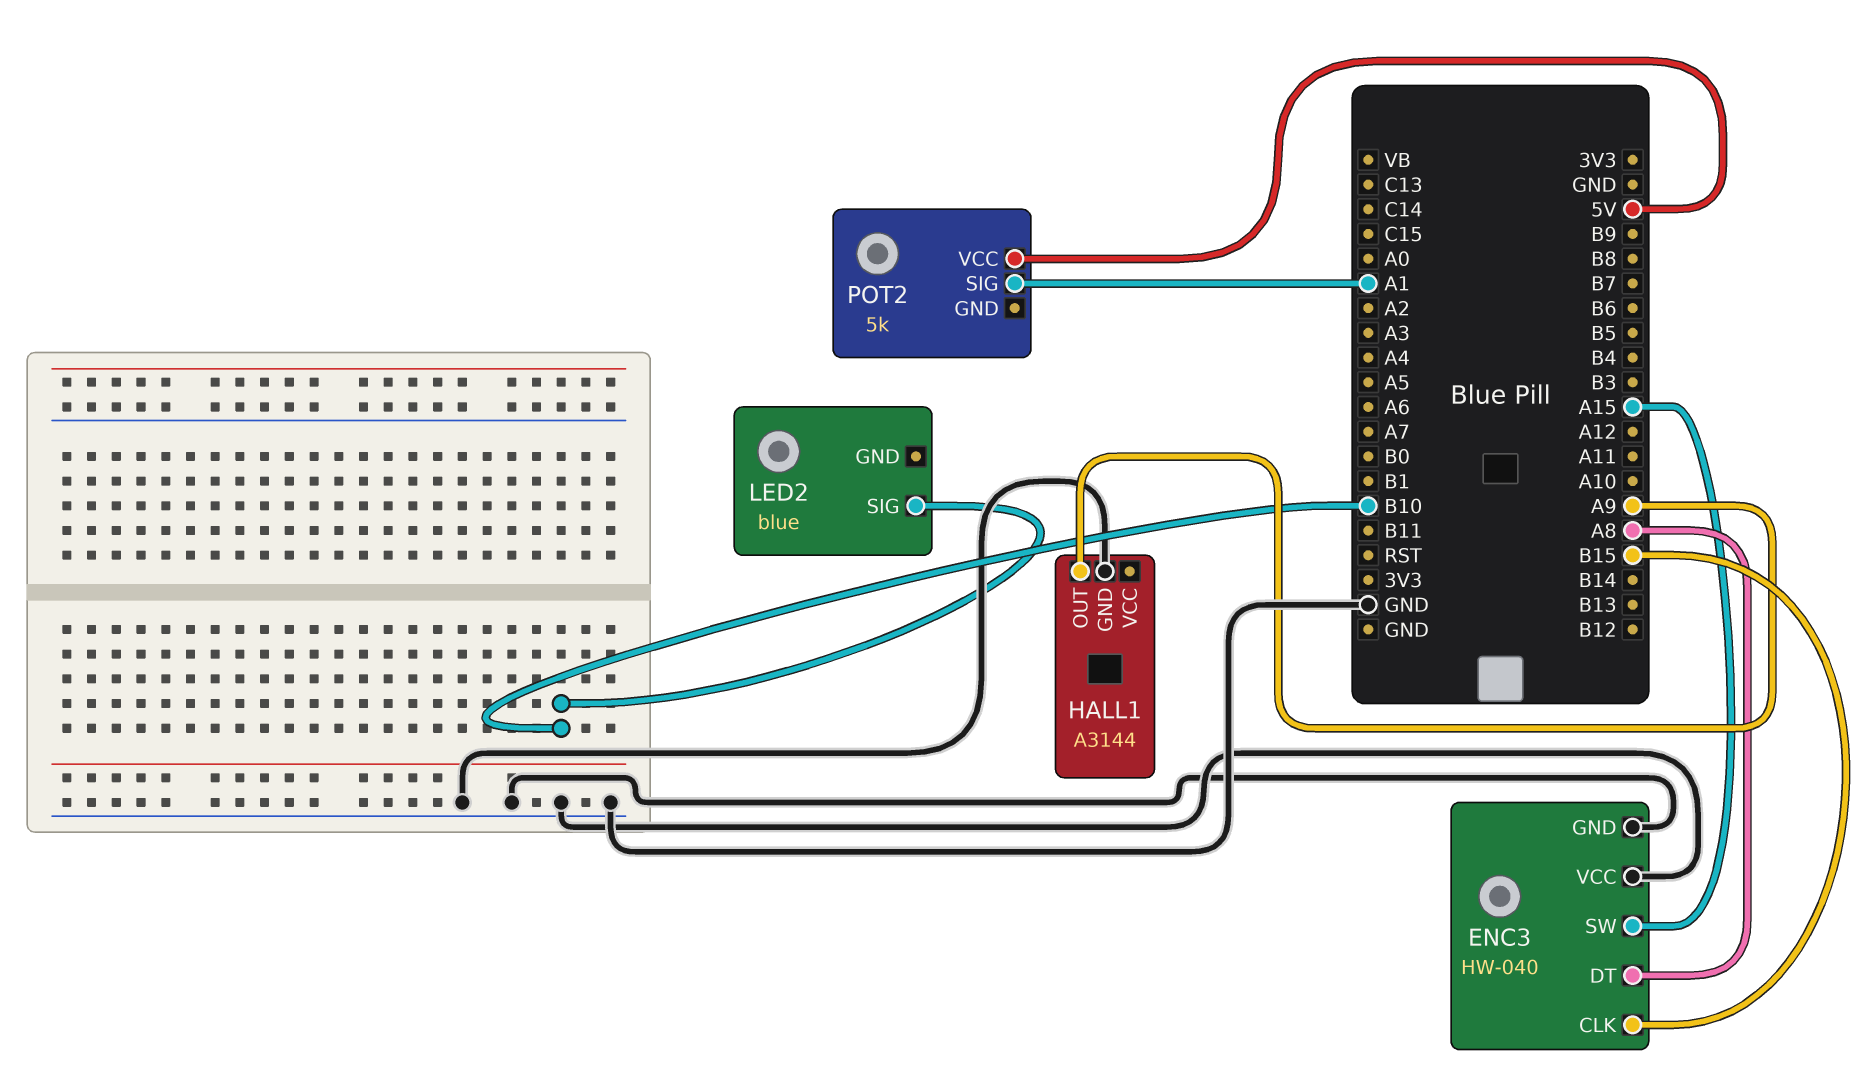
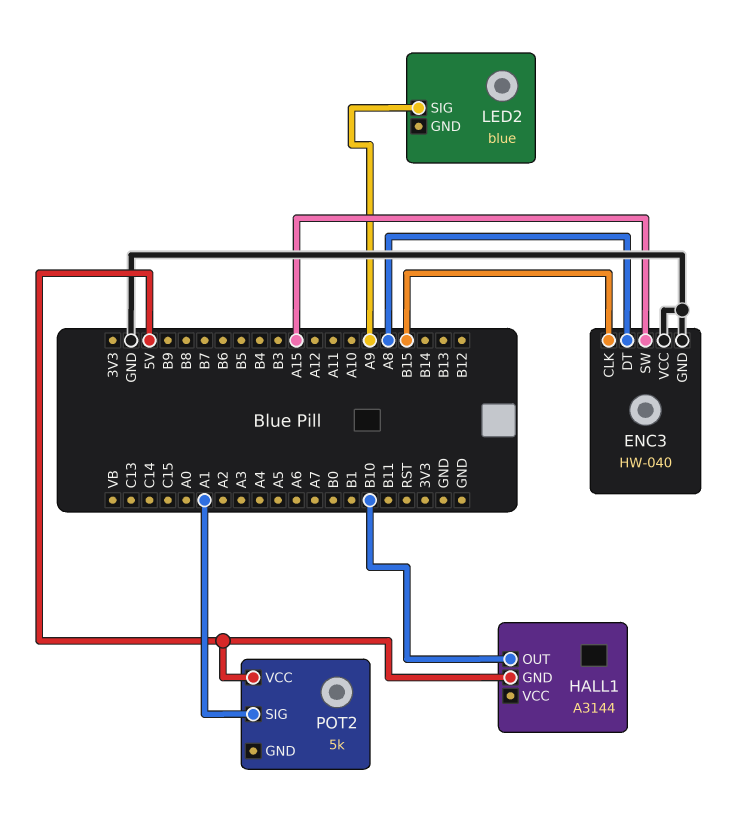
HALL1 pin GND: GND -> 5V
HALL1 pin OUT: A9 -> B10
LED2 pin SIG: B10 -> A9

